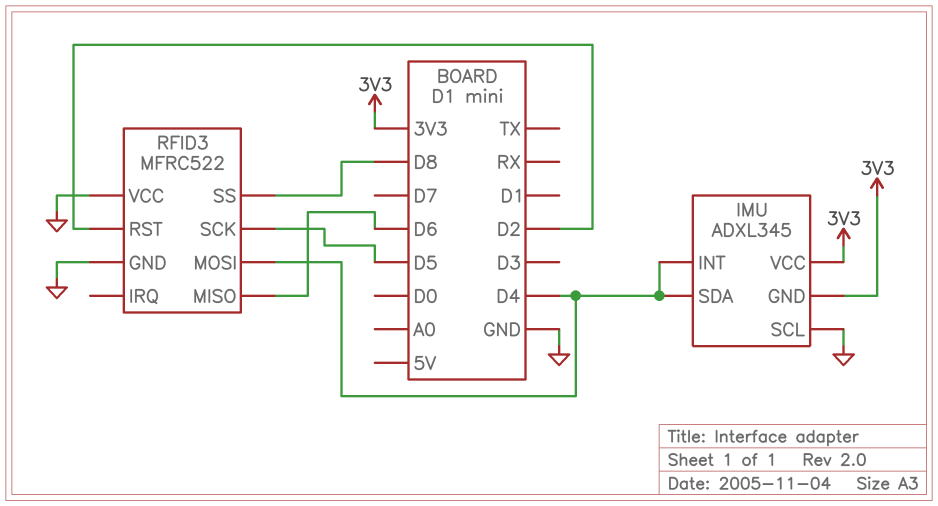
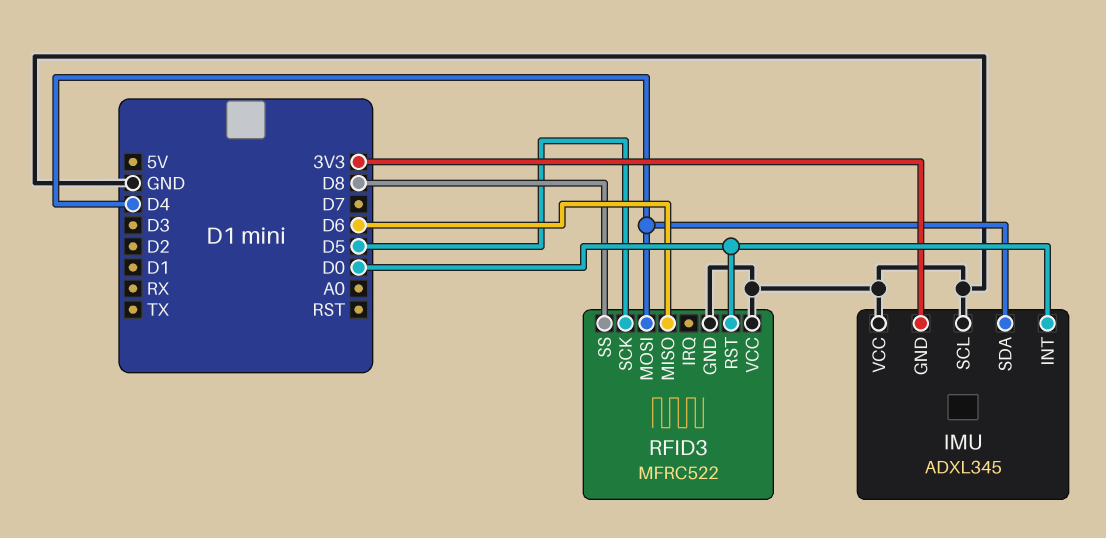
IMU pin INT: D4 -> D0
IMU pin VCC: 3V3 -> GND
RFID3 pin RST: D2 -> D0

